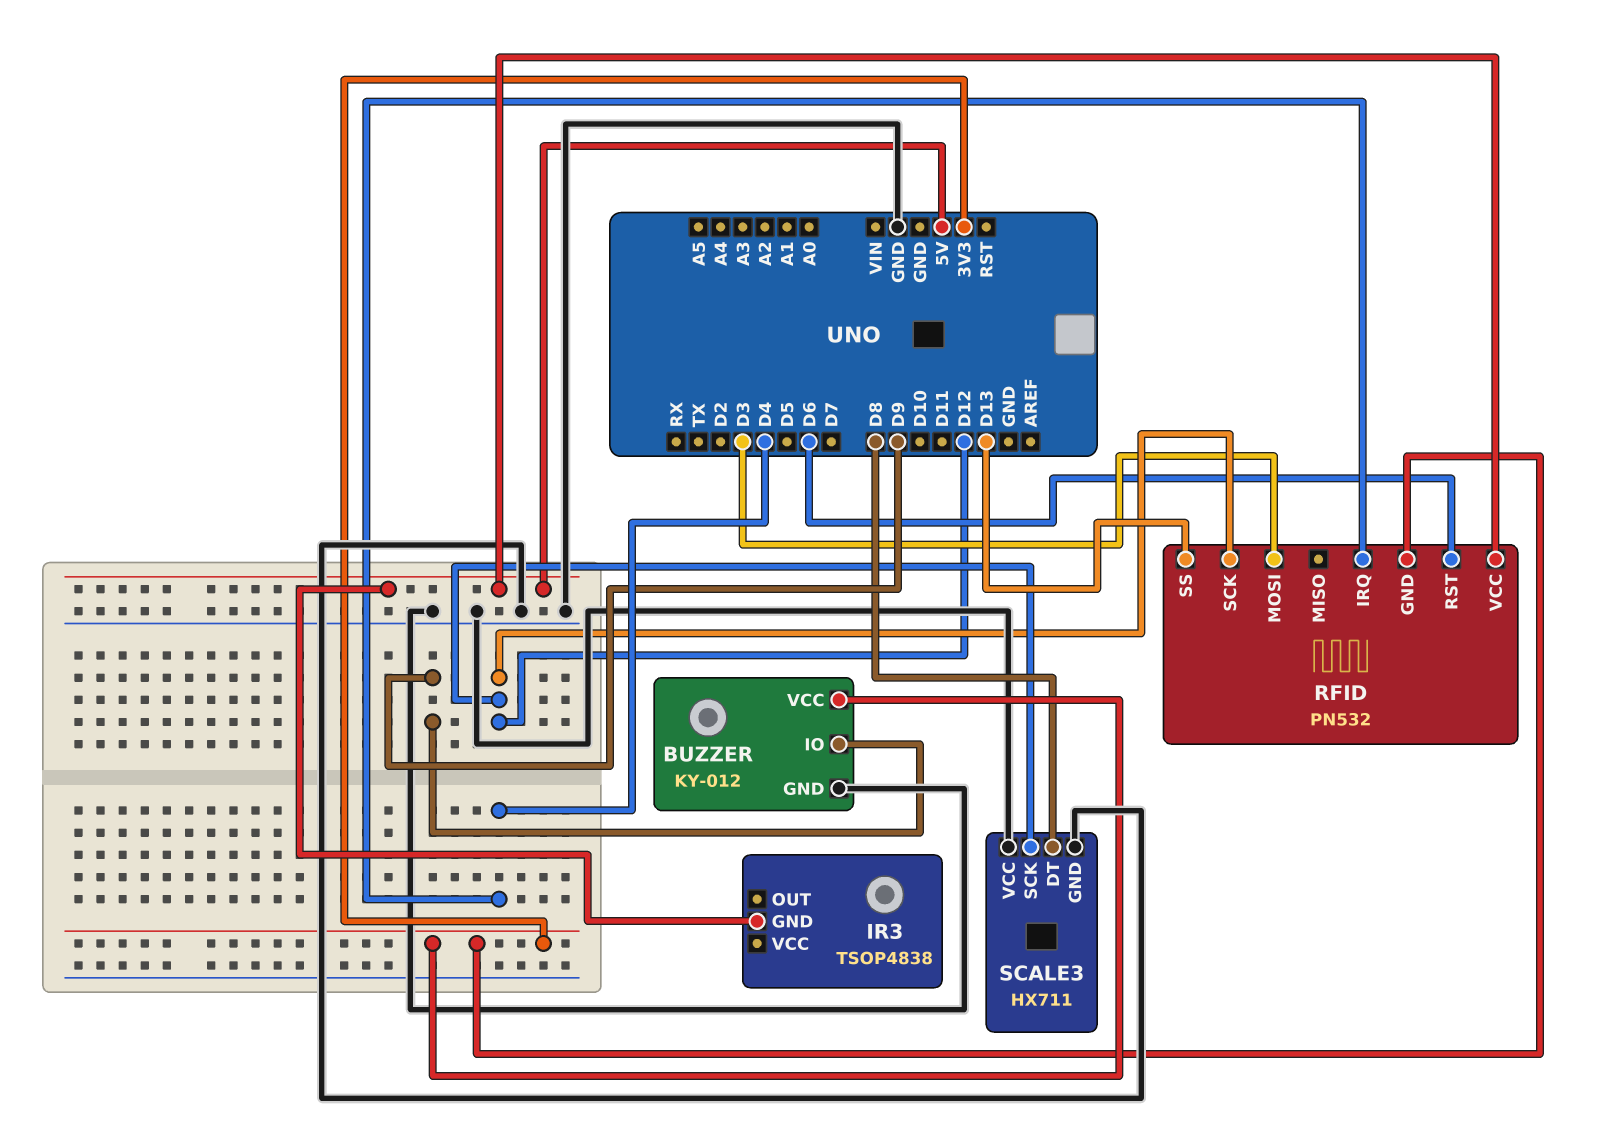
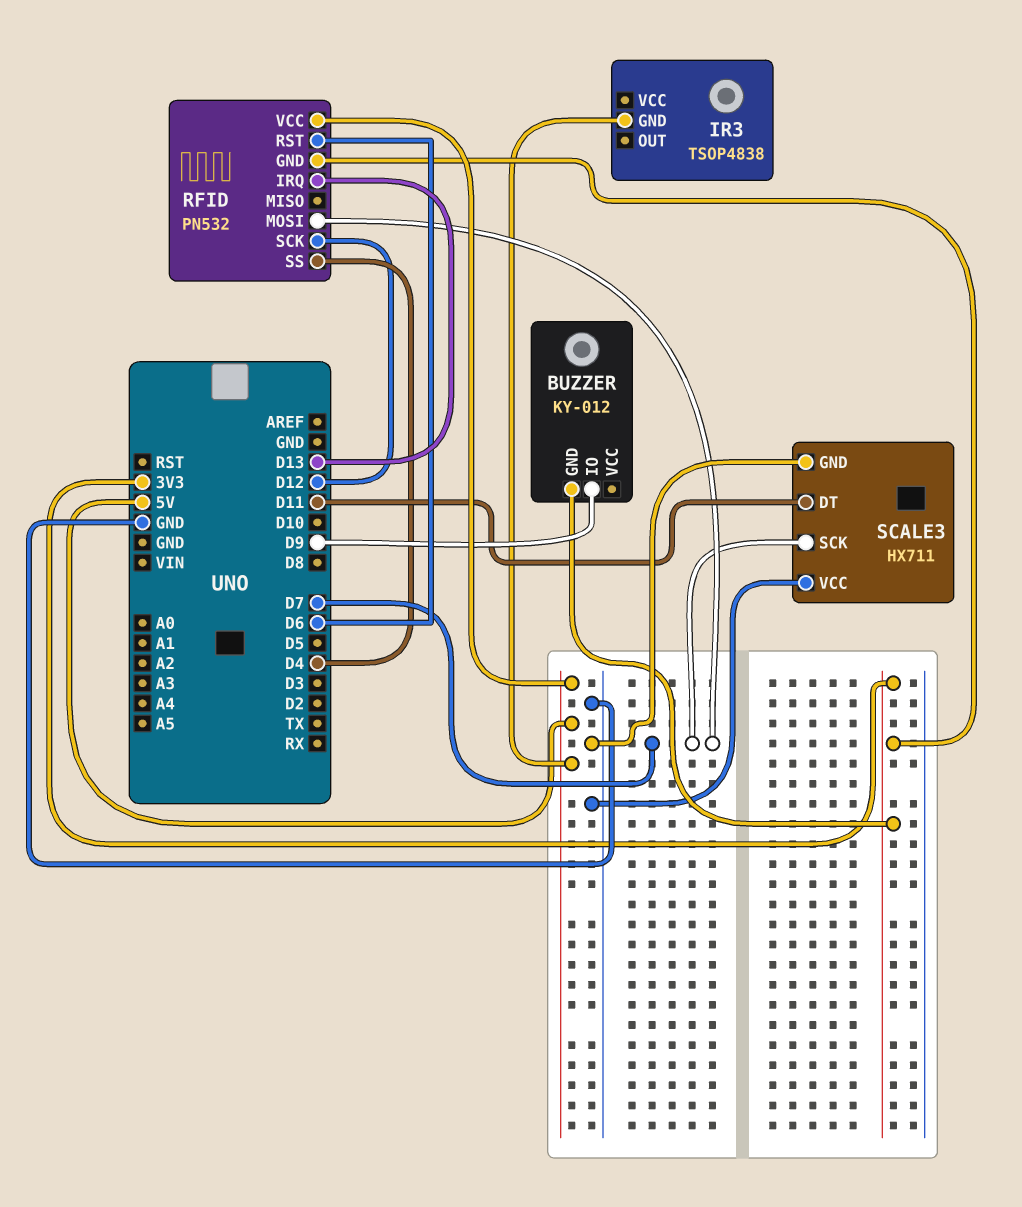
BUZZER pin GND: GND -> 3V3
BUZZER pin VCC: 3V3 -> none
RFID pin IRQ: D4 -> D13
RFID pin MOSI: D3 -> D7
RFID pin SS: D13 -> D4
SCALE3 pin DT: D8 -> D11
SCALE3 pin SCK: D12 -> D7

